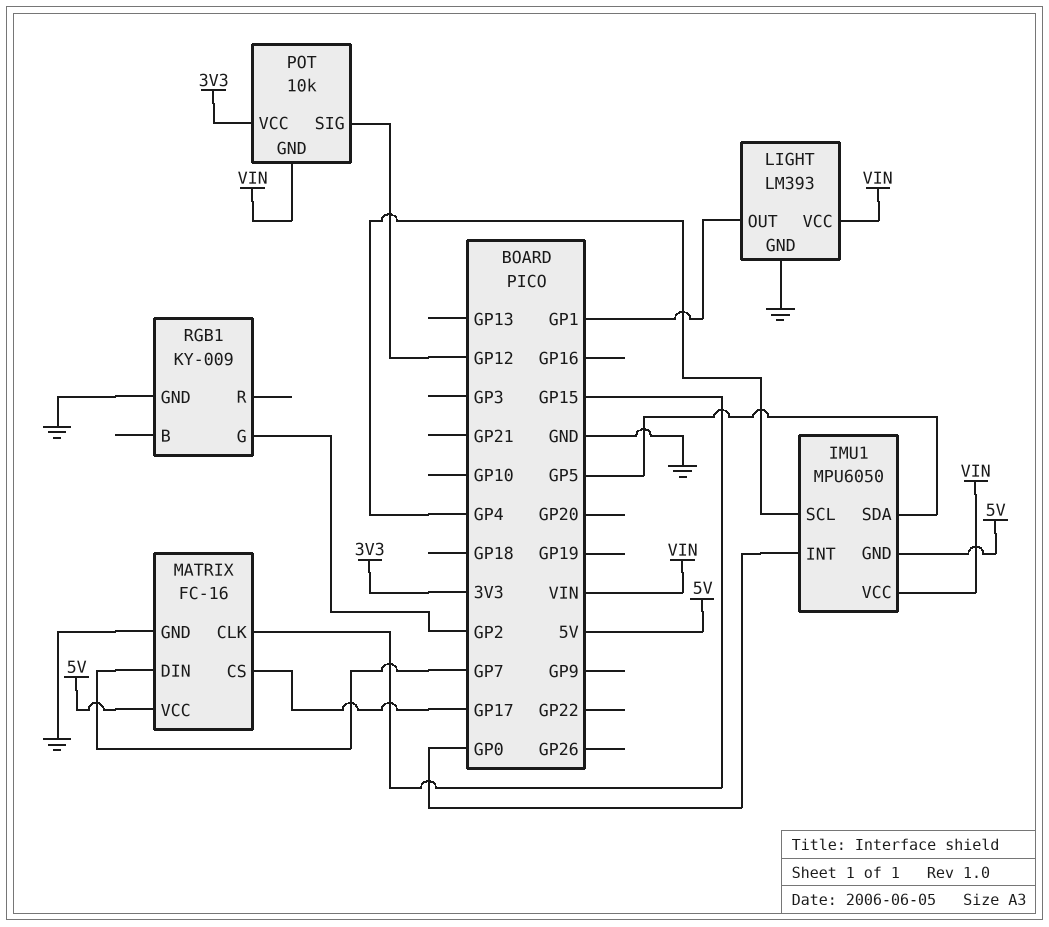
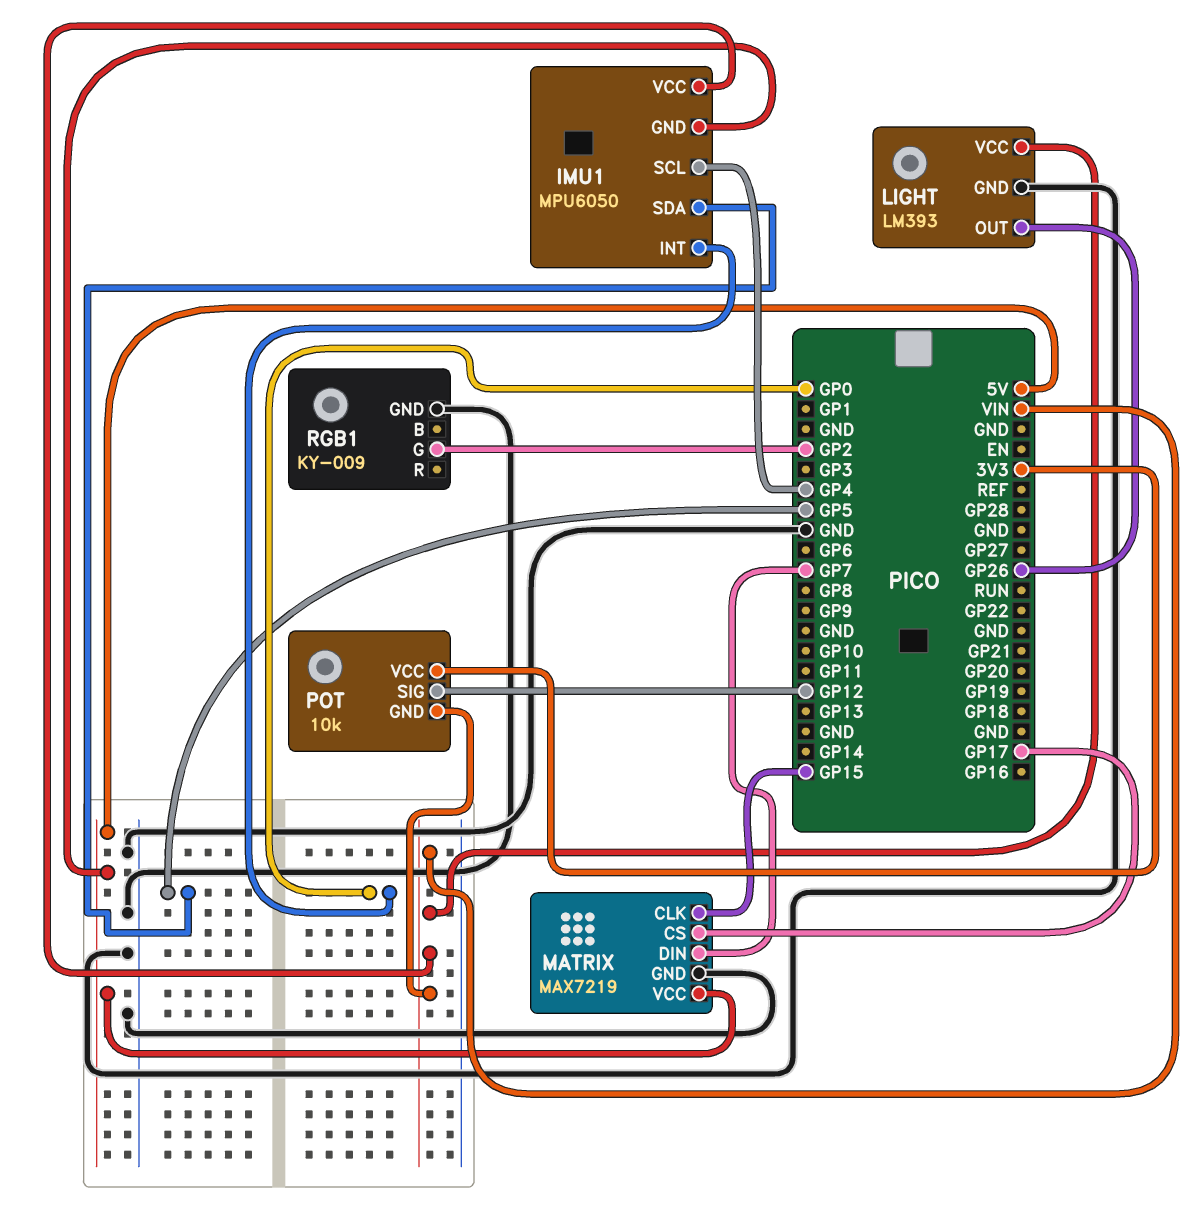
LIGHT pin OUT: GP1 -> GP26
MATRIX: FC-16 -> MAX7219

